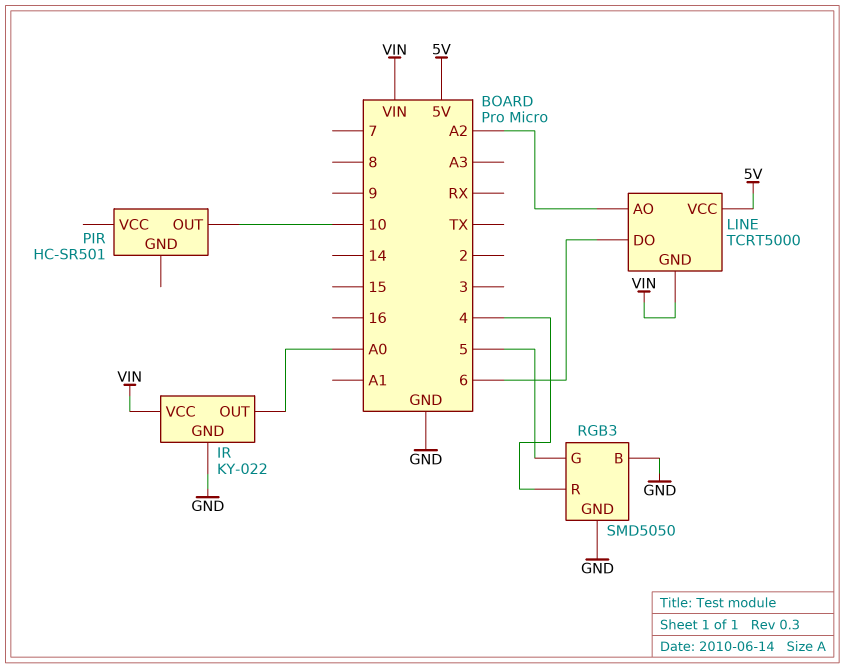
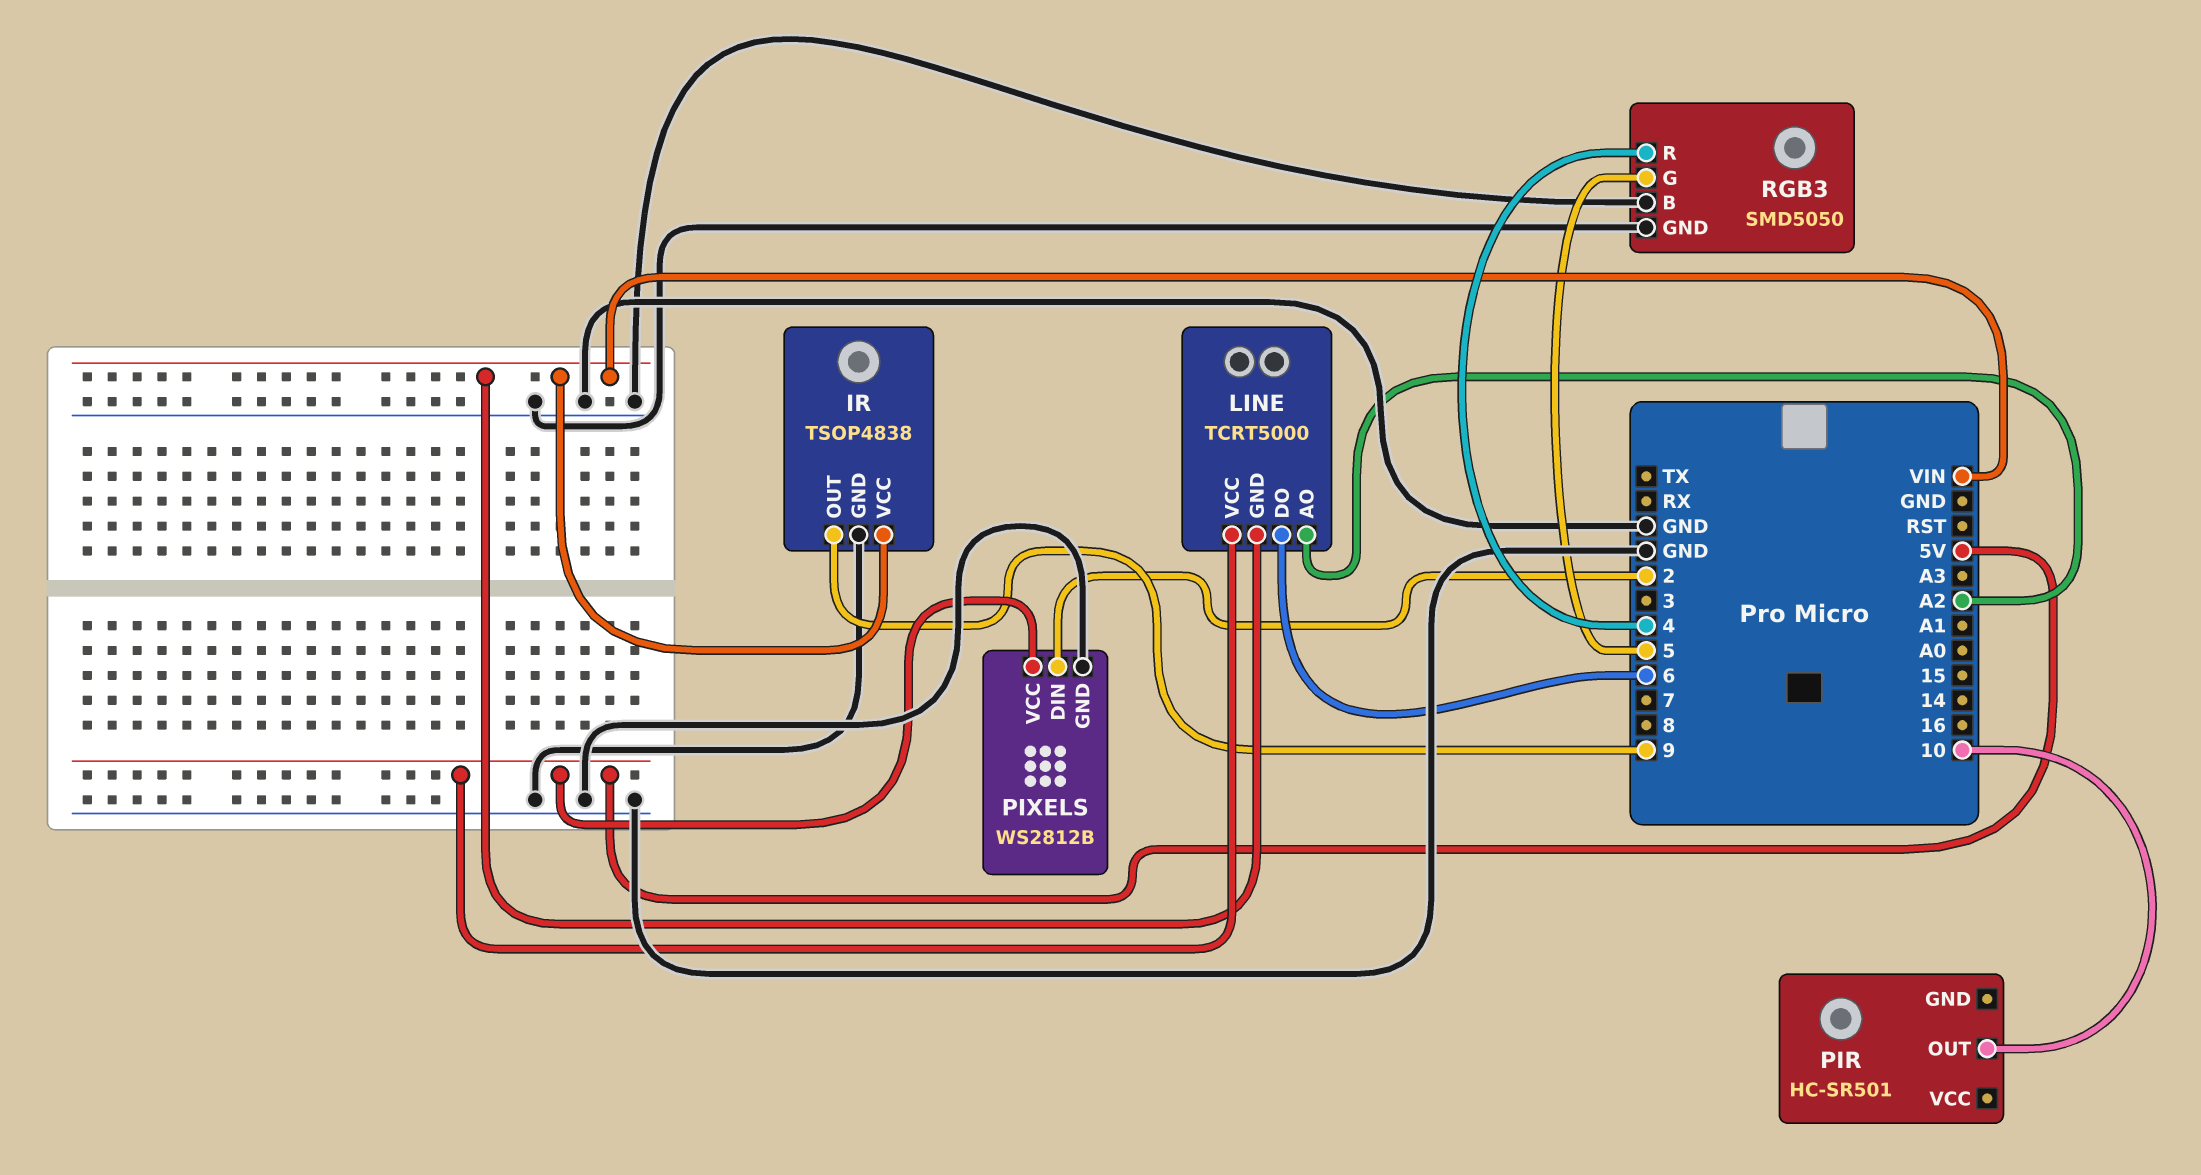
IR: KY-022 -> TSOP4838
IR pin OUT: A0 -> 9
PIXELS: none -> WS2812B
PIXELS pin DIN: none -> 2
PIXELS pin GND: none -> GND
PIXELS pin VCC: none -> 5V

